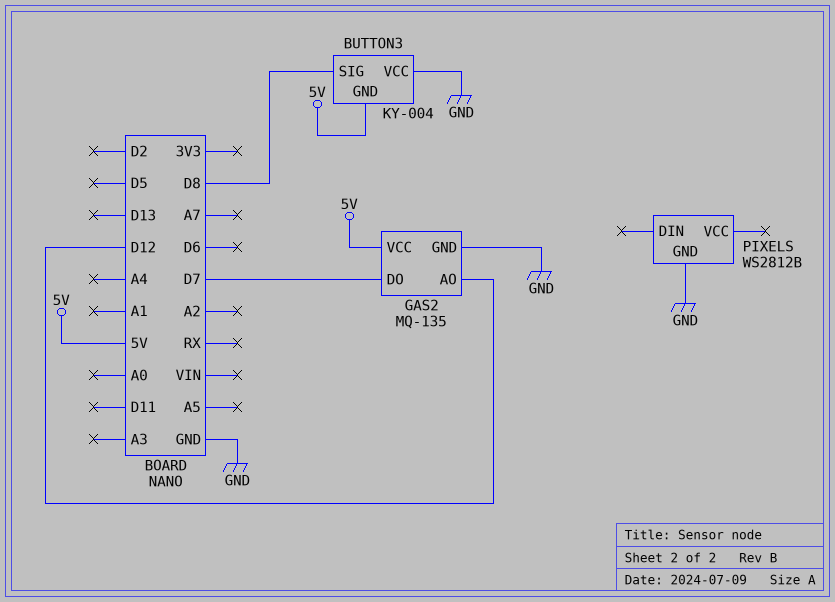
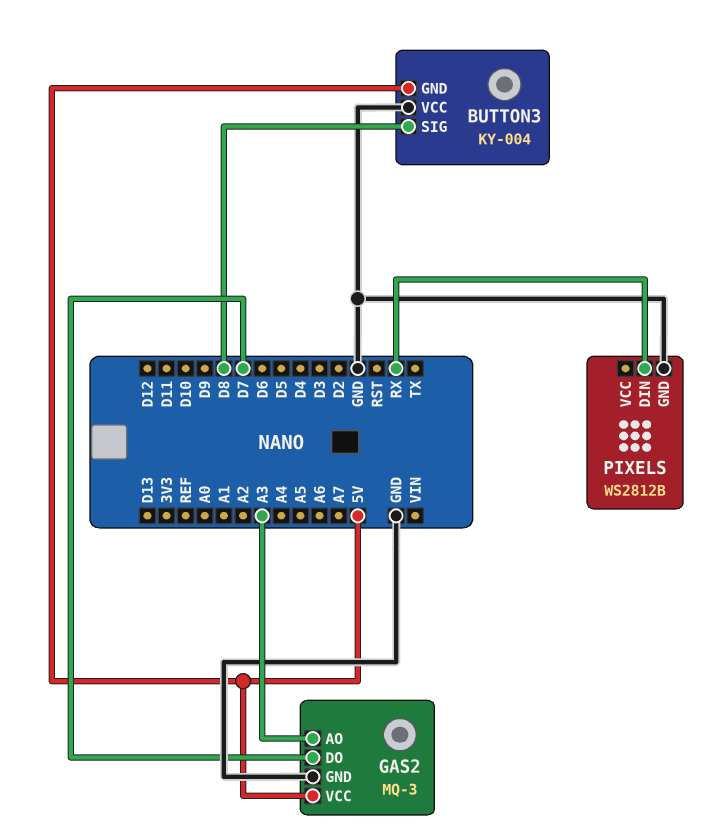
GAS2: MQ-135 -> MQ-3
GAS2 pin AO: D12 -> A3
PIXELS pin DIN: none -> RX

